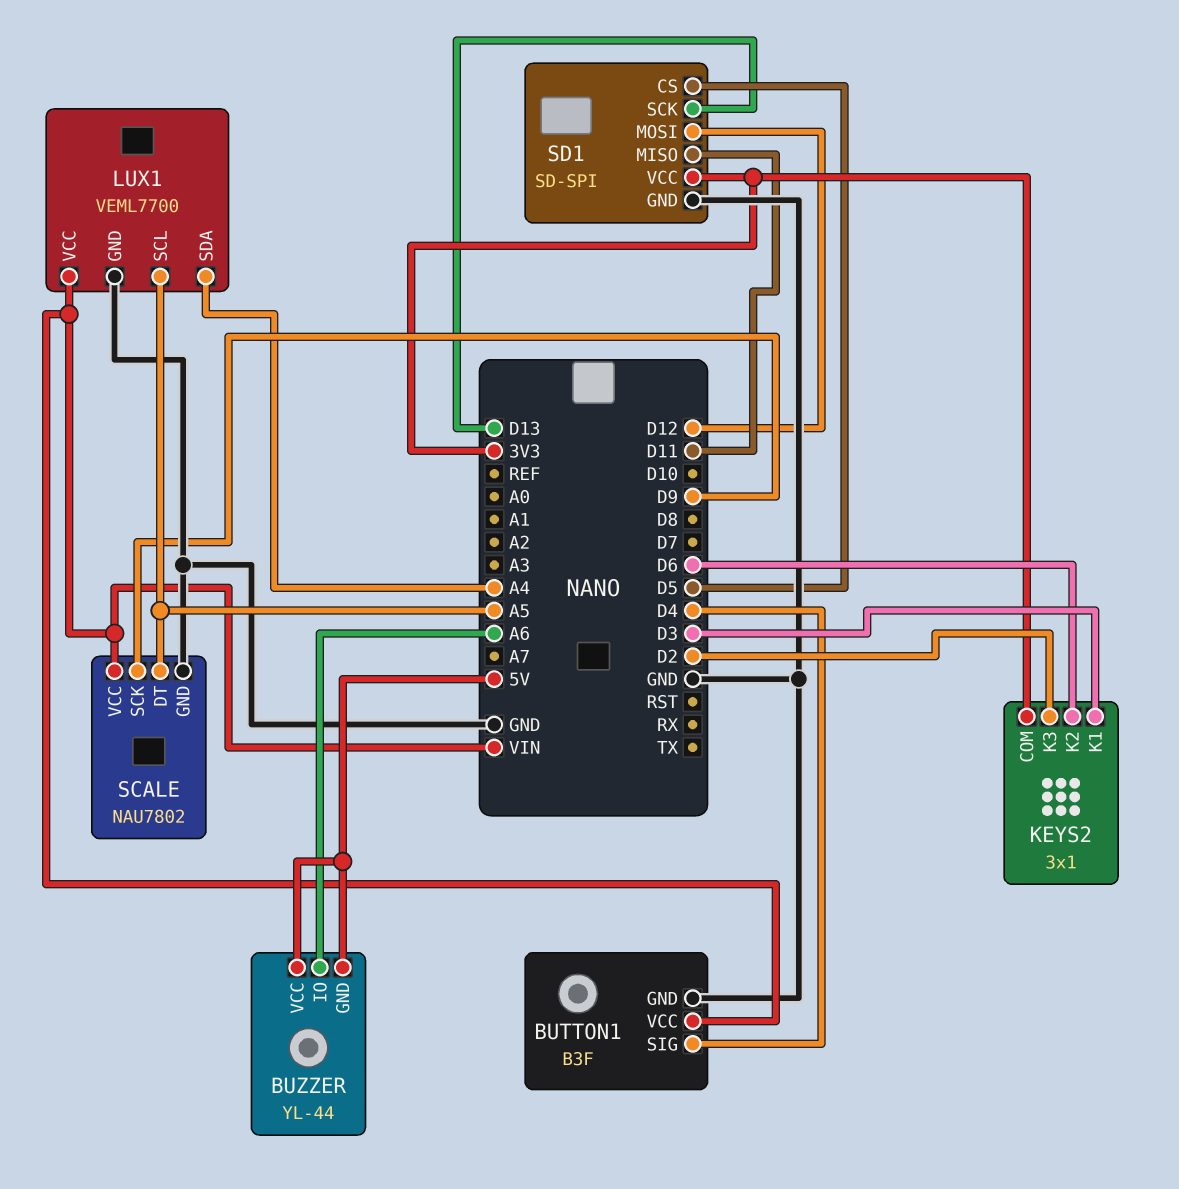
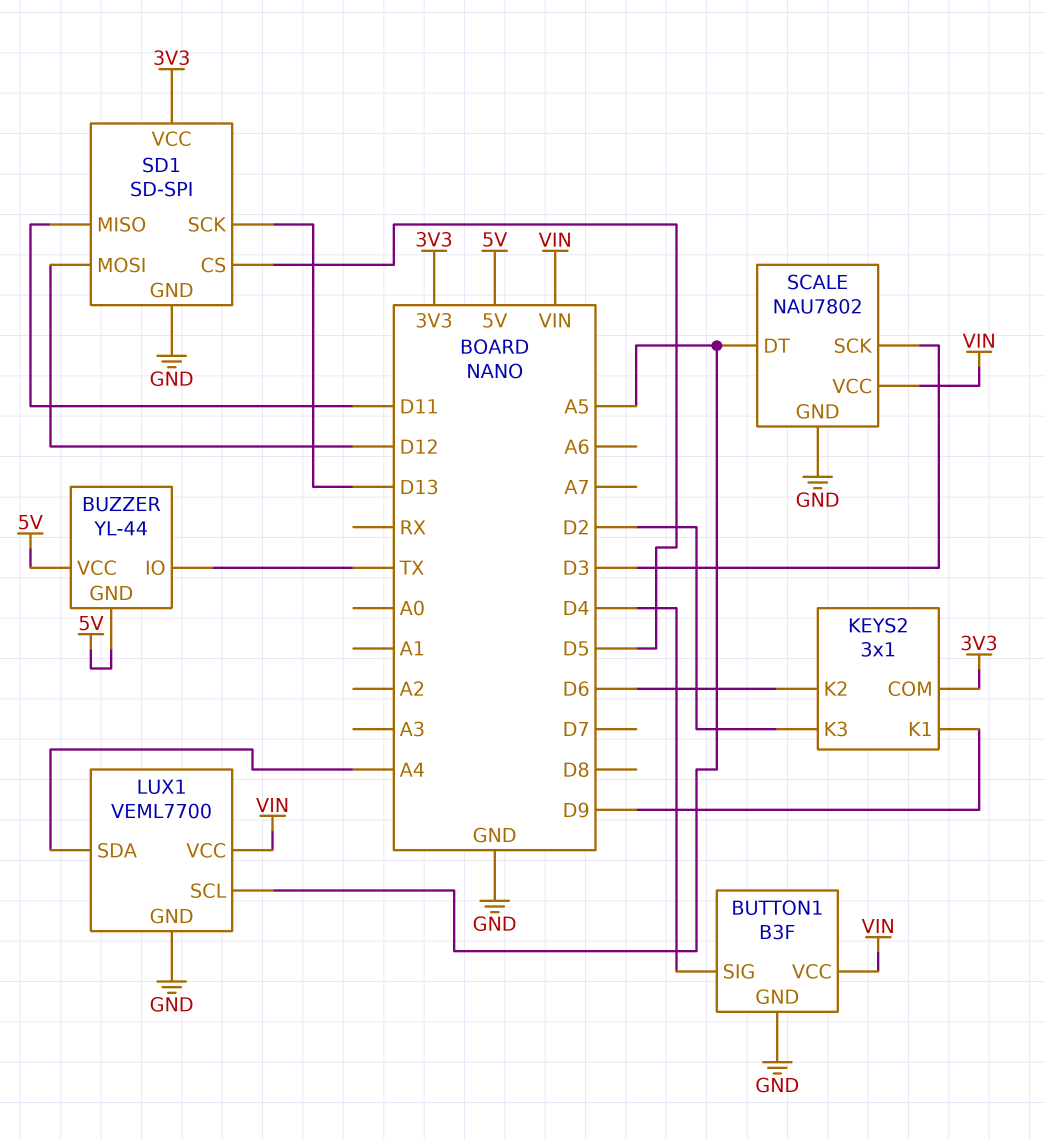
BUZZER pin IO: A6 -> TX
KEYS2 pin K1: D3 -> D9
SCALE pin SCK: D9 -> D3

